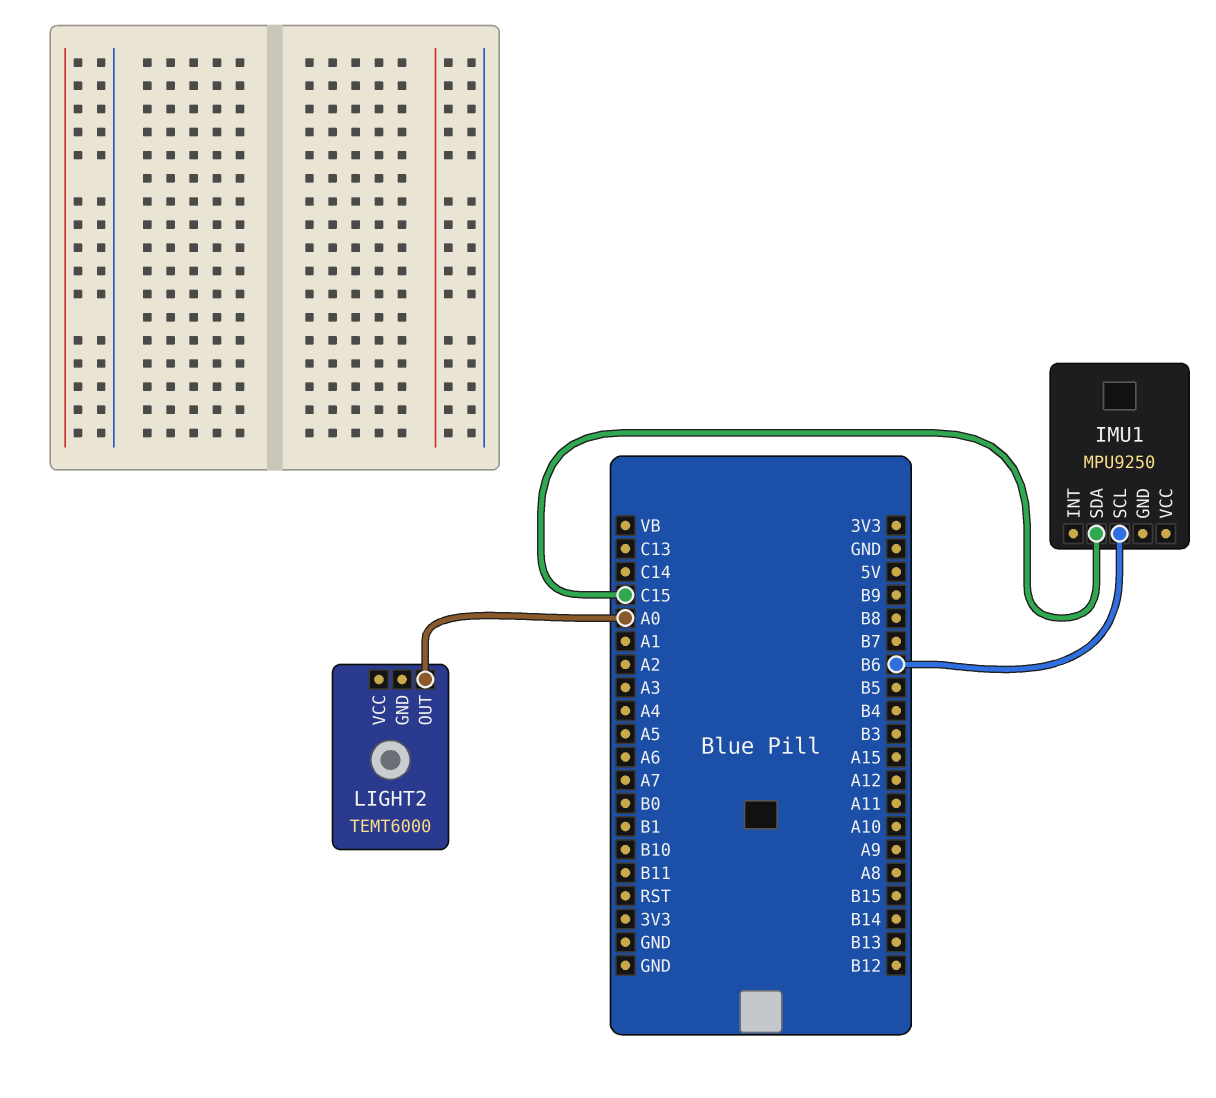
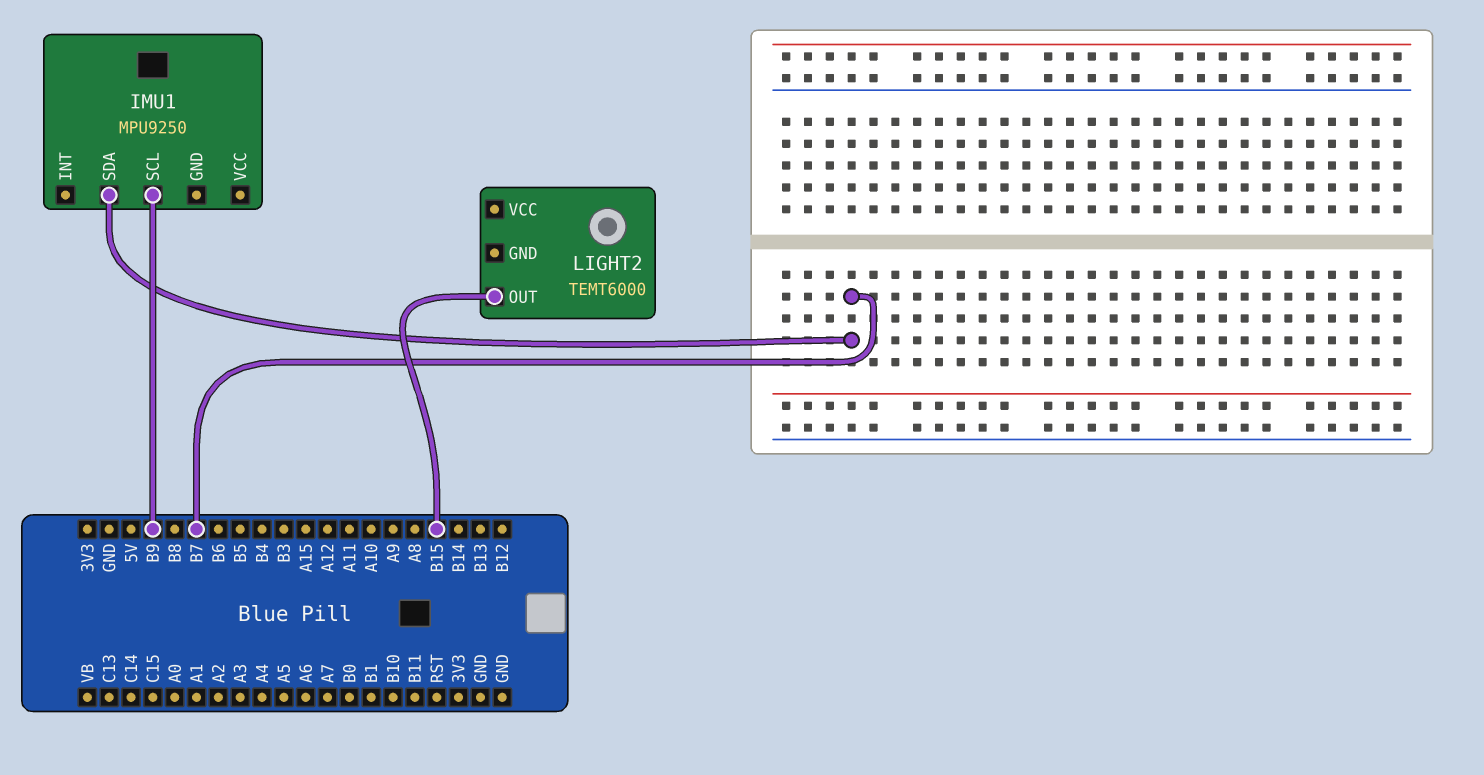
IMU1 pin SCL: B6 -> B9
IMU1 pin SDA: C15 -> B7
LIGHT2 pin OUT: A0 -> B15

